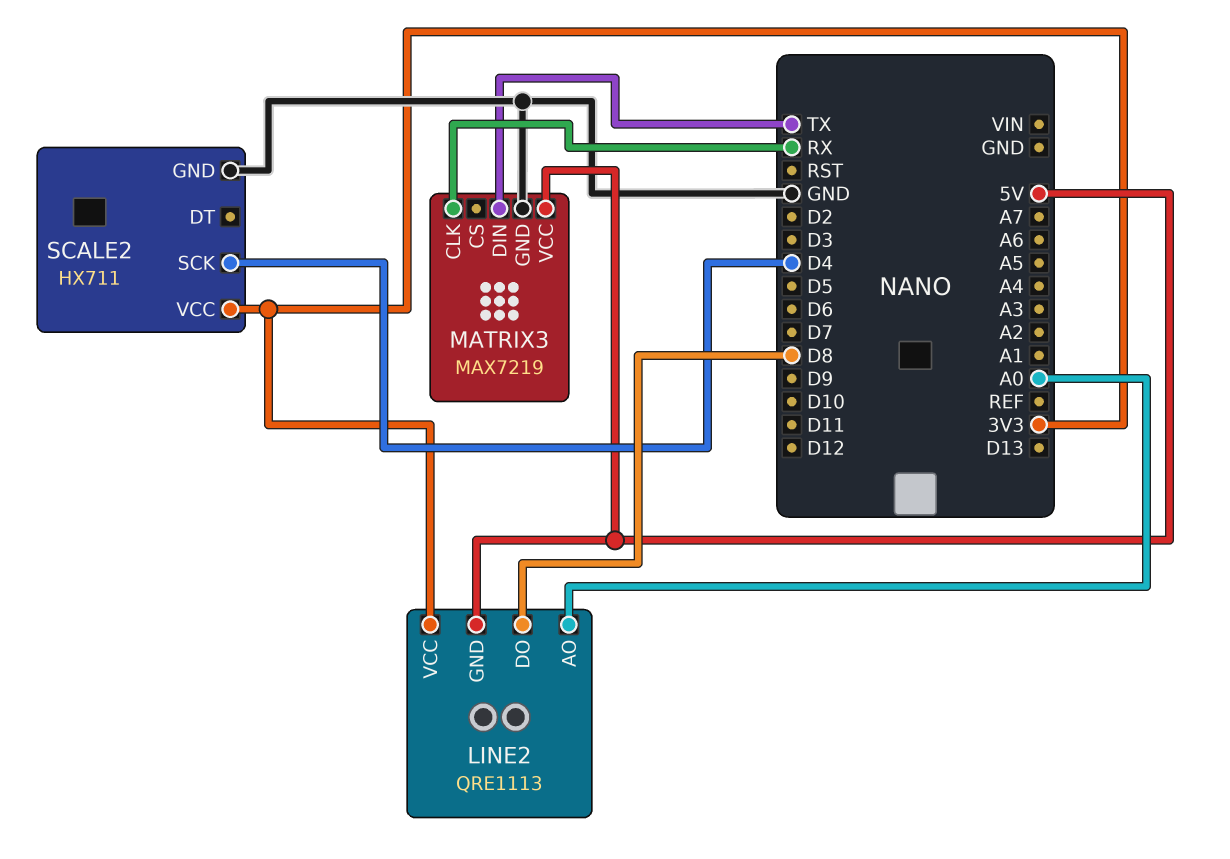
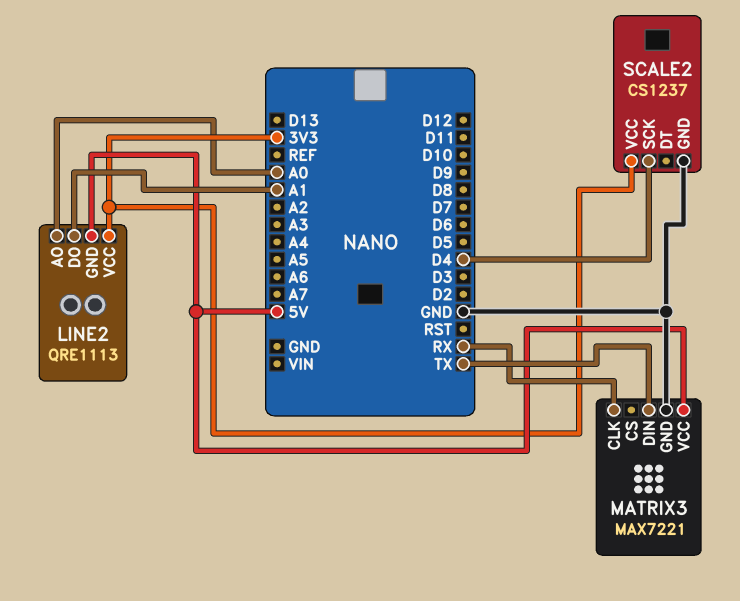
LINE2 pin DO: D8 -> A1
MATRIX3: MAX7219 -> MAX7221
SCALE2: HX711 -> CS1237

